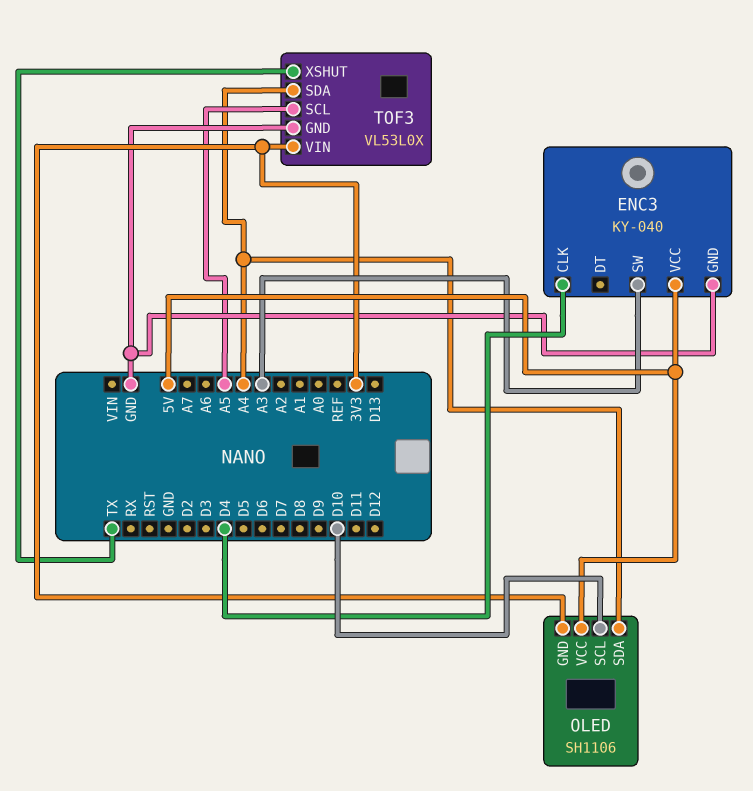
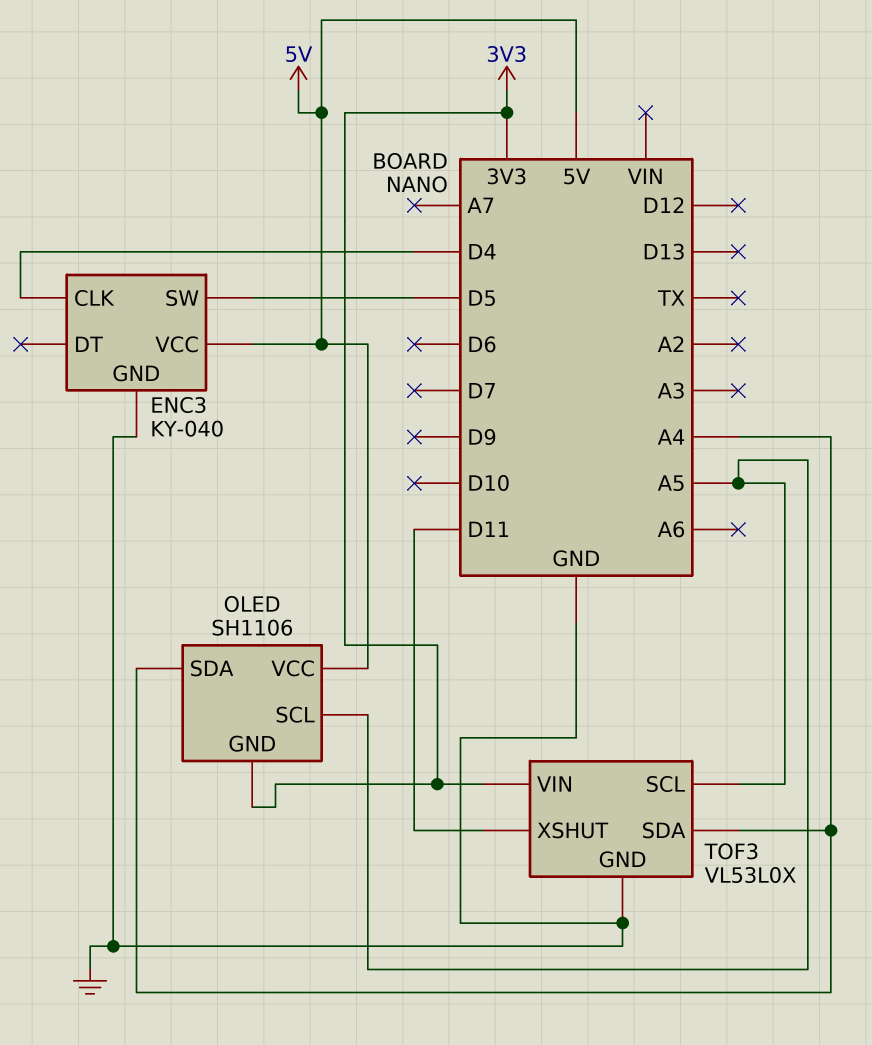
ENC3 pin SW: A3 -> D5
OLED pin SCL: D10 -> A5
TOF3 pin XSHUT: TX -> D11

